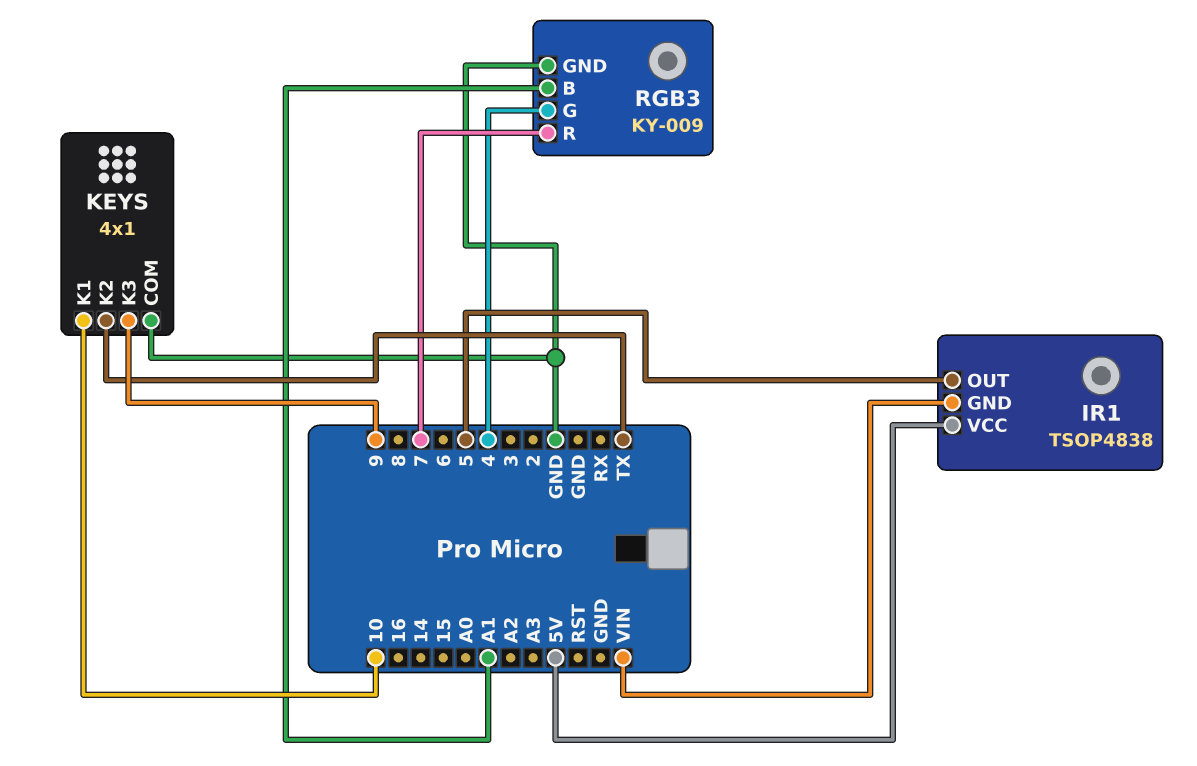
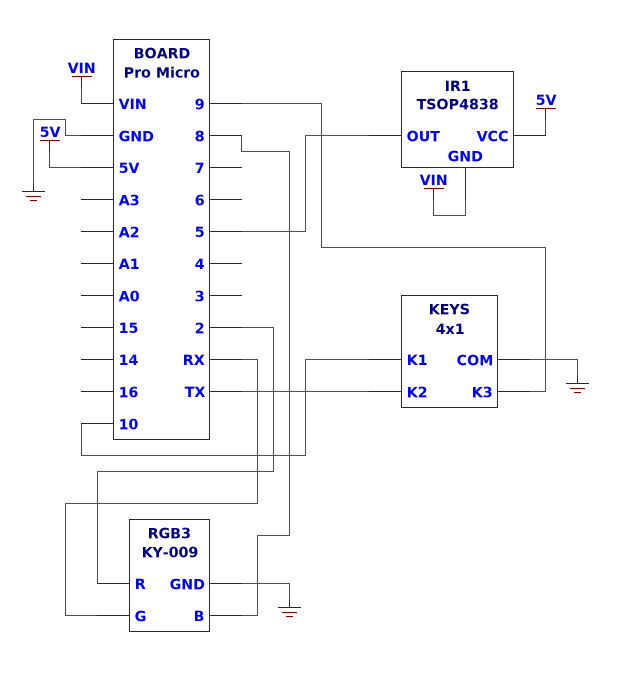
RGB3 pin B: A1 -> 8
RGB3 pin G: 4 -> RX
RGB3 pin R: 7 -> 2

